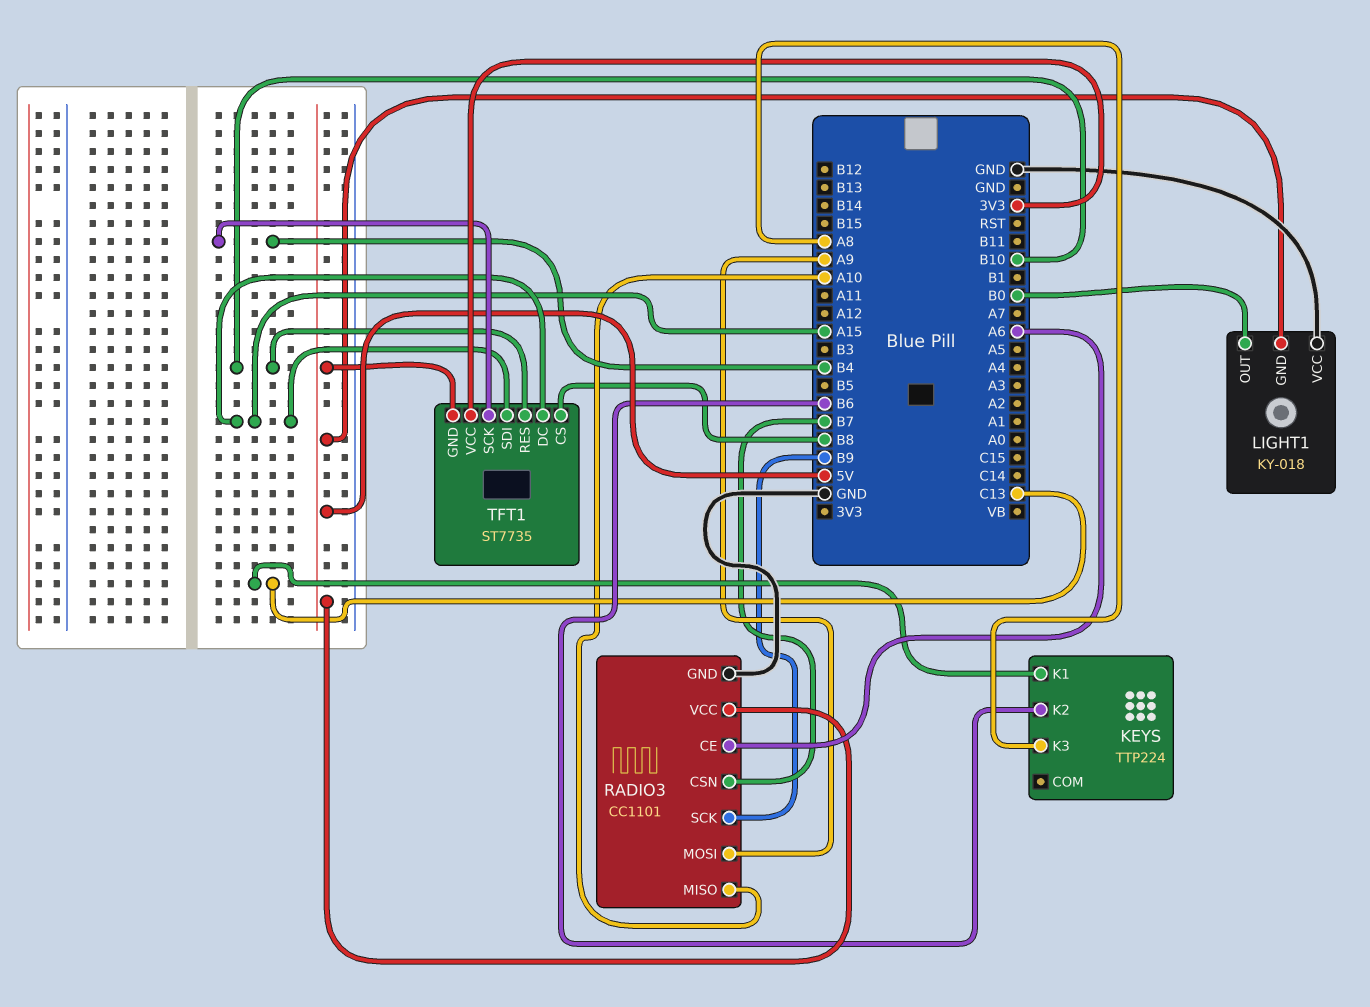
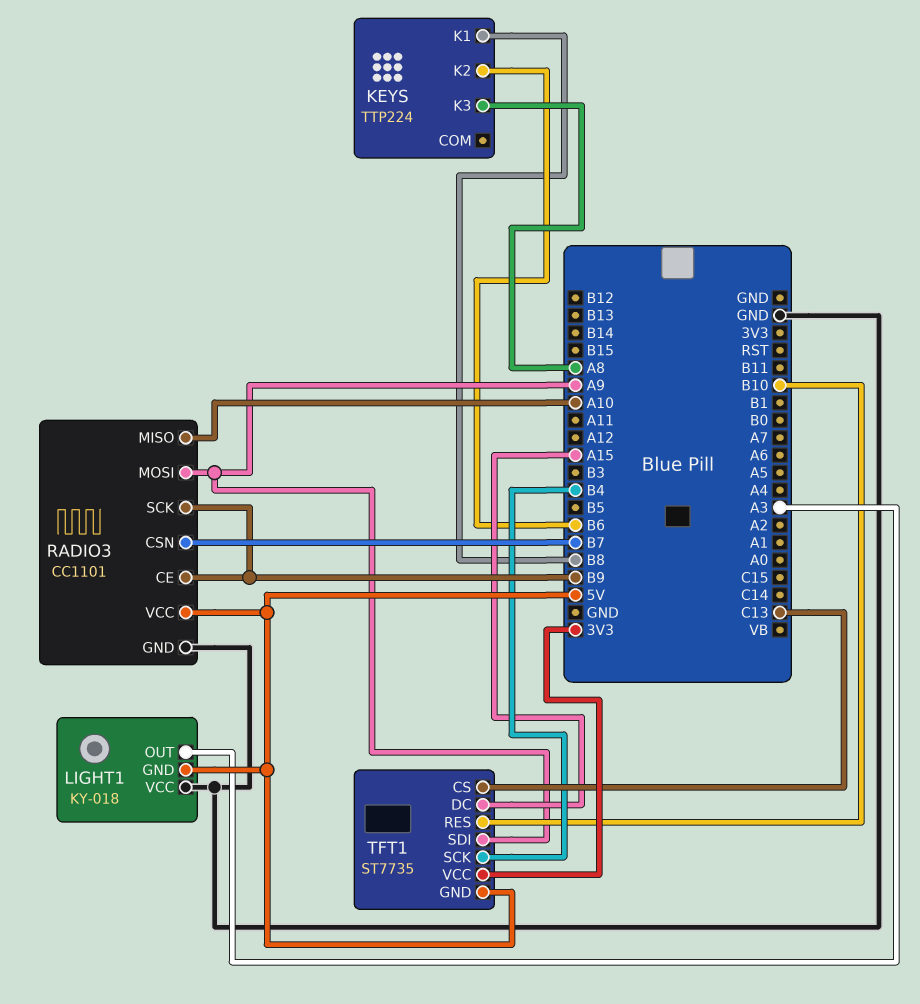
KEYS pin K1: C13 -> B8
LIGHT1 pin OUT: B0 -> A3
RADIO3 pin CE: A6 -> B9
TFT1 pin CS: B8 -> C13
TFT1 pin SDI: A15 -> A9

